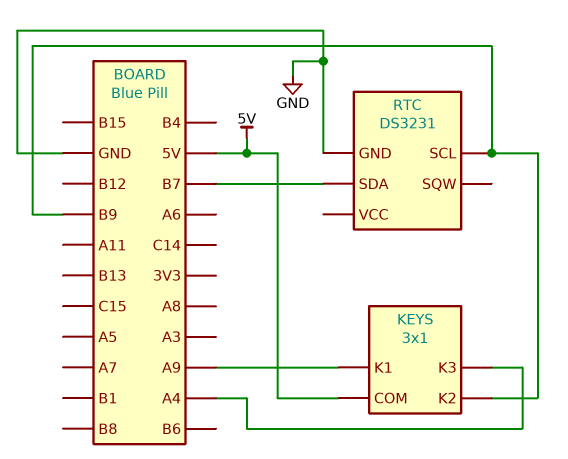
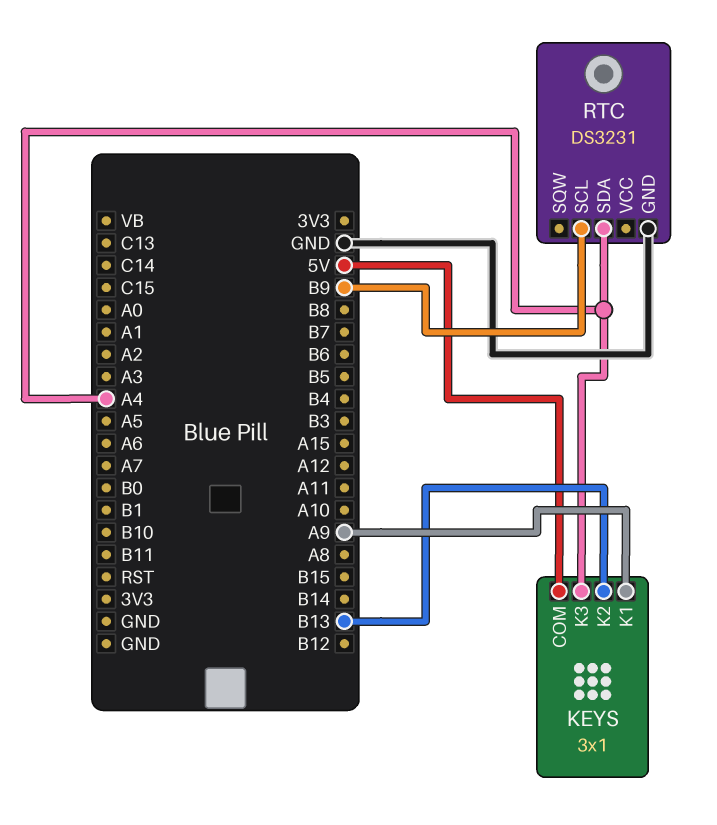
KEYS pin K2: B9 -> B13
RTC pin SDA: B7 -> A4

